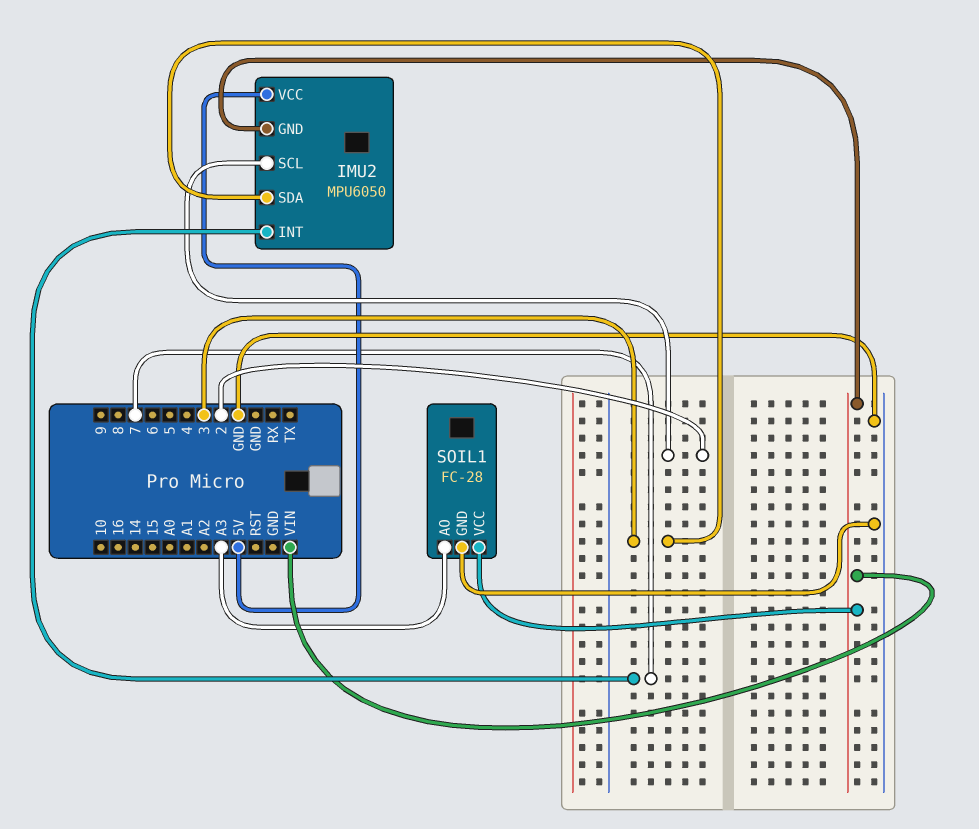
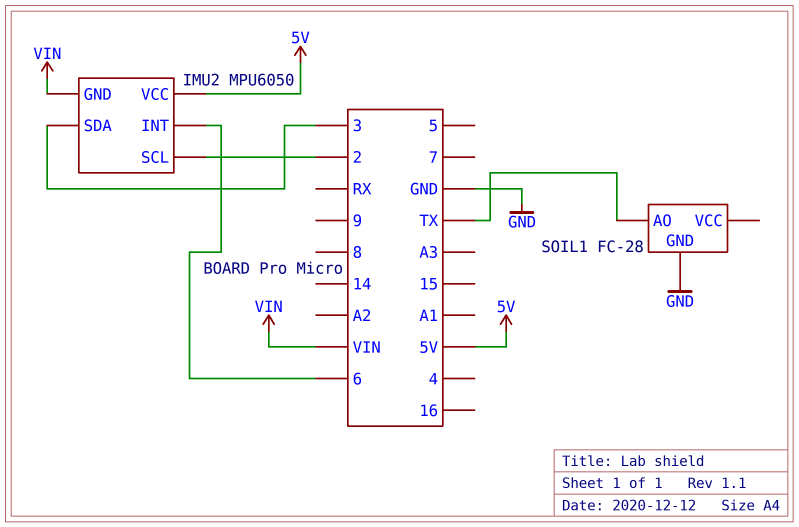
IMU2 pin INT: 7 -> 6
SOIL1 pin AO: A3 -> TX
SOIL1 pin VCC: VIN -> none

